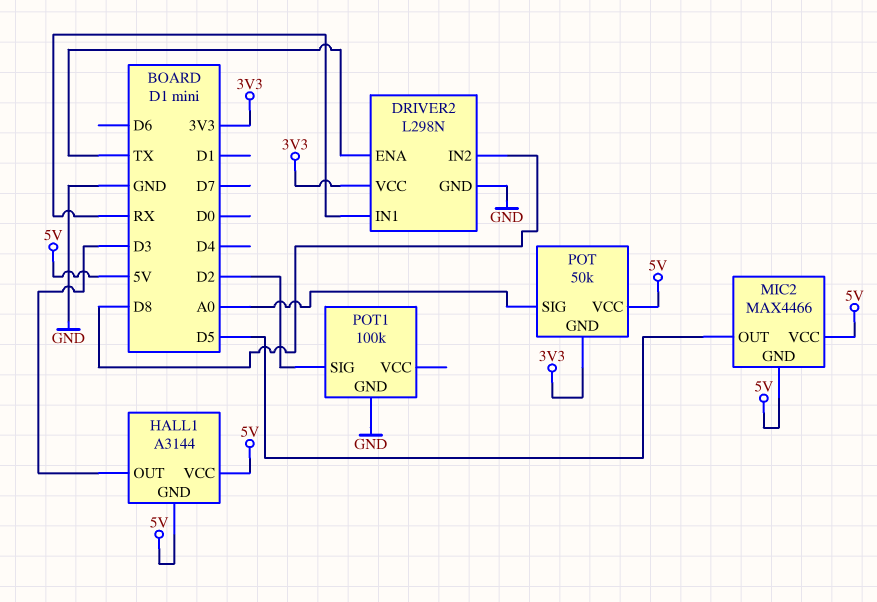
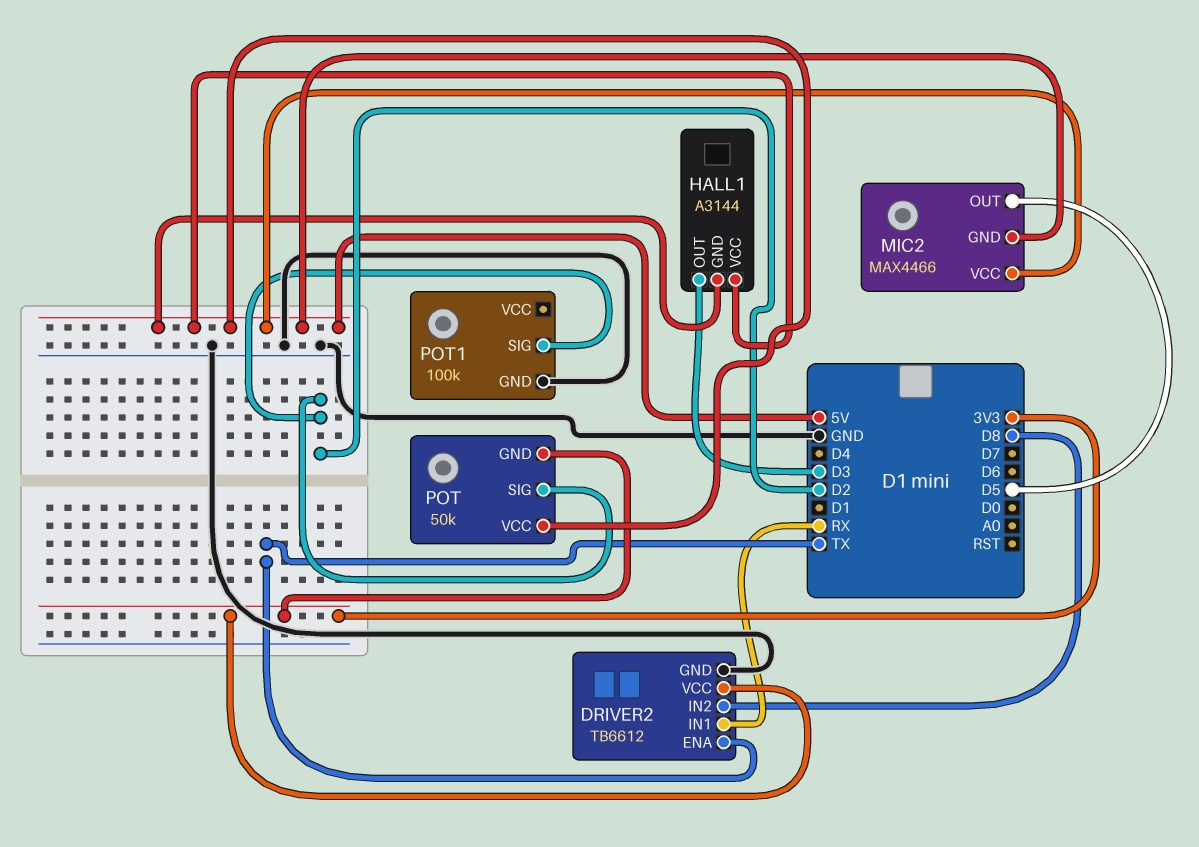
DRIVER2: L298N -> TB6612
POT pin SIG: A0 -> D2

